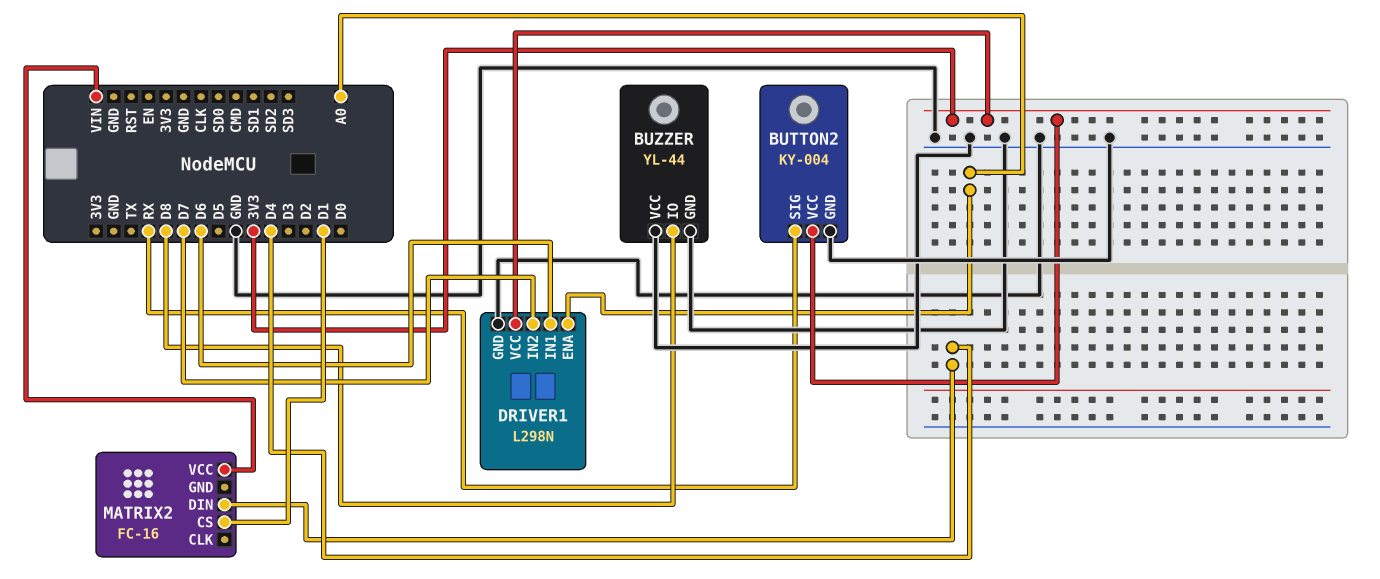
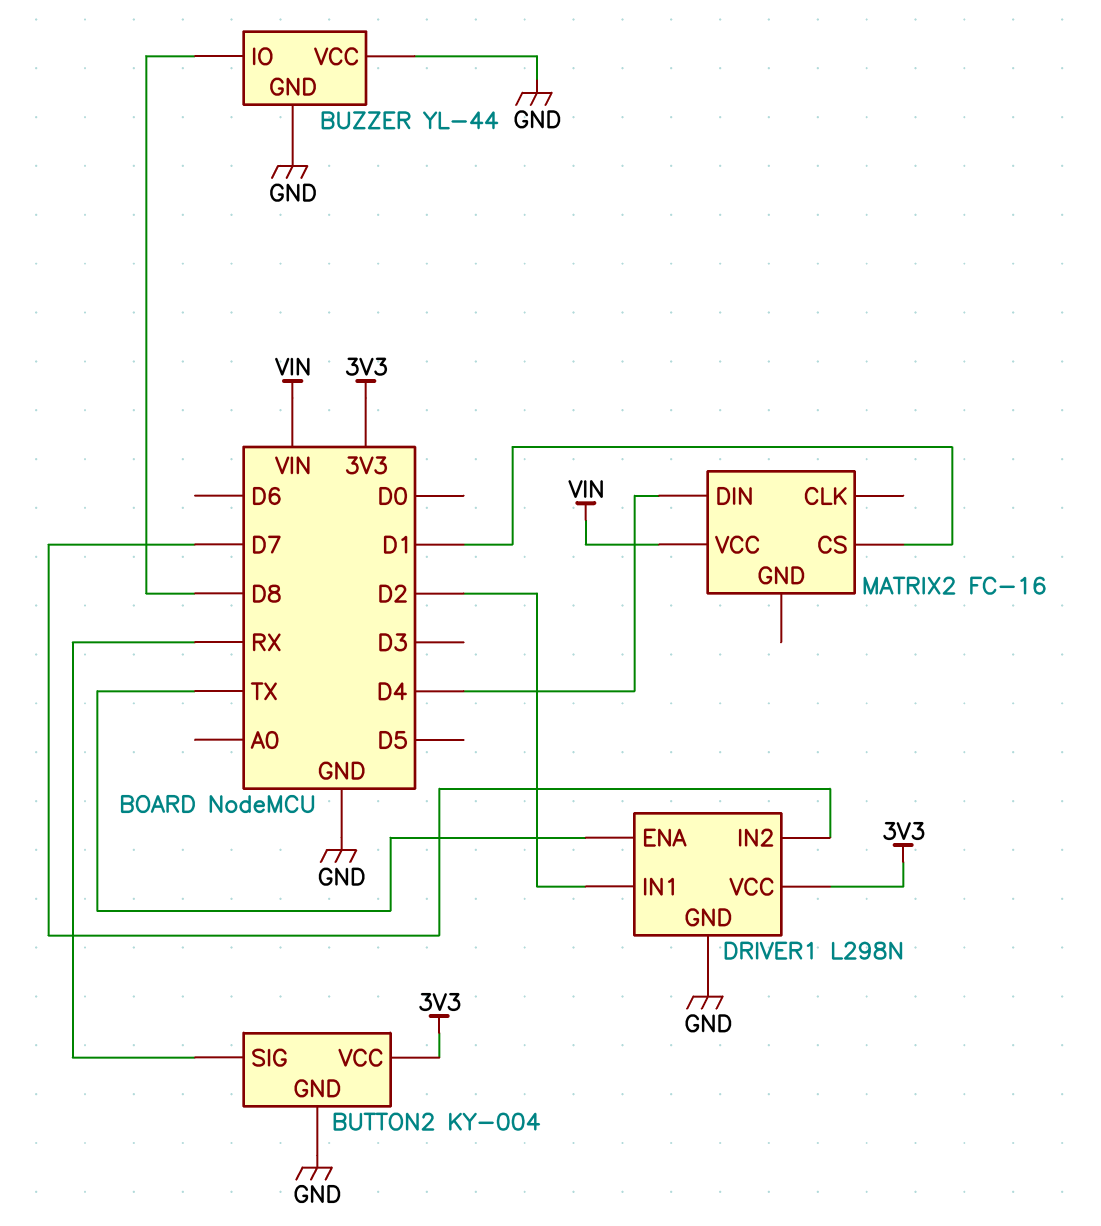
DRIVER1 pin ENA: A0 -> TX
DRIVER1 pin IN1: D6 -> D2

